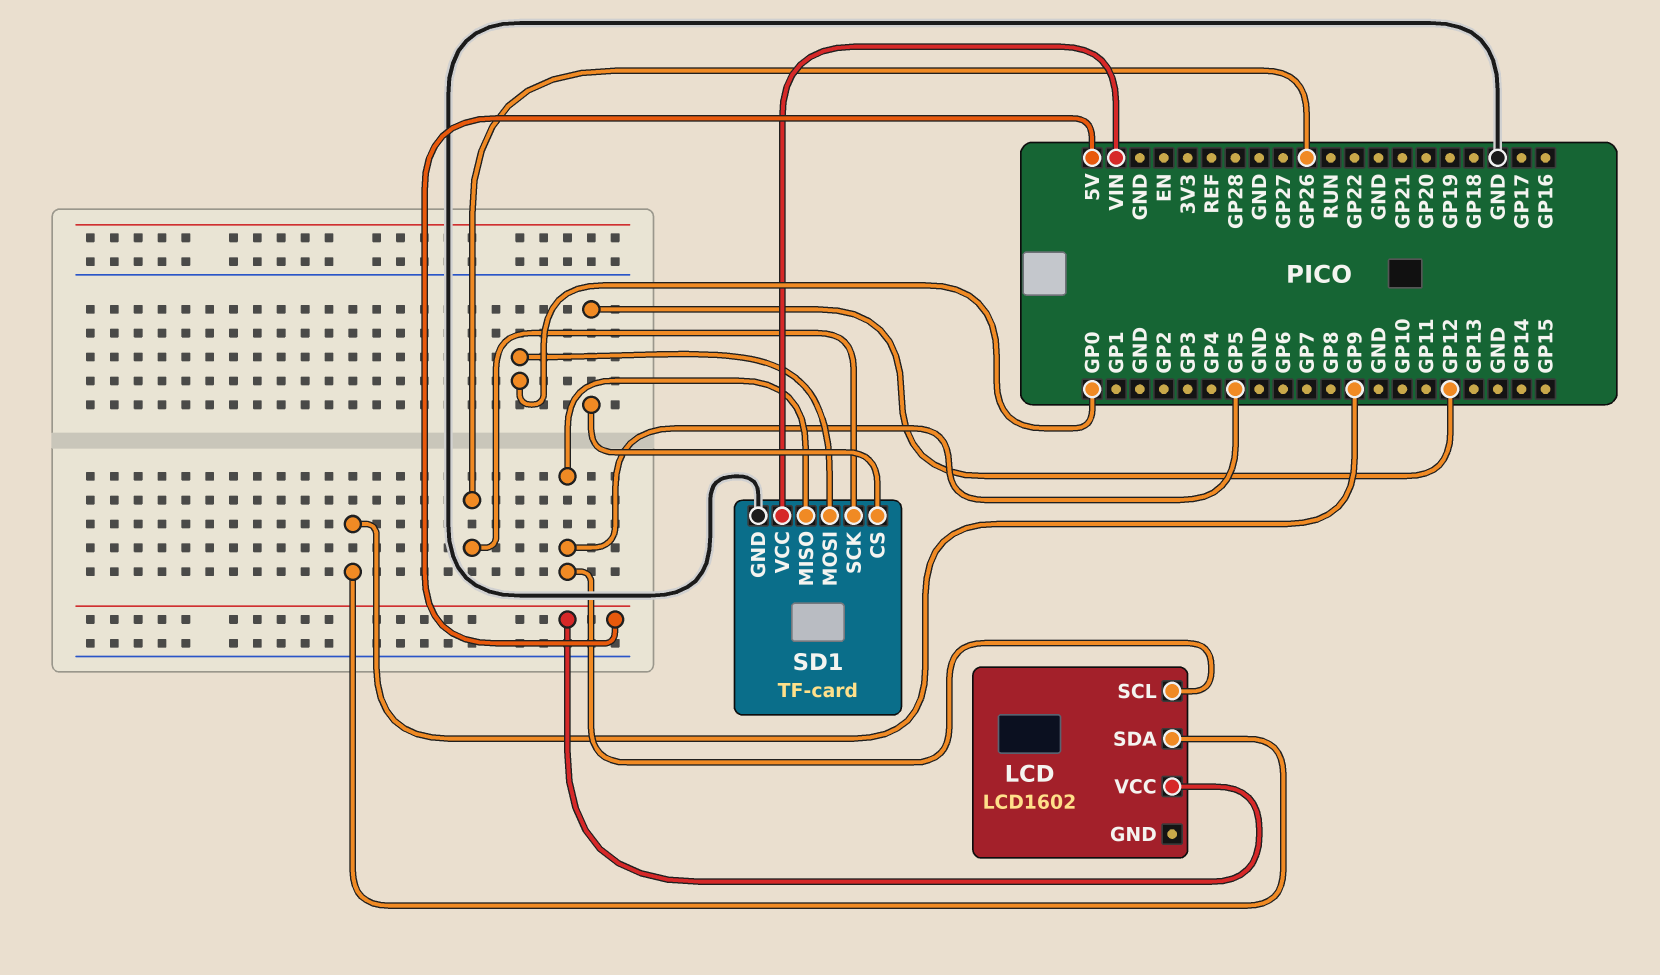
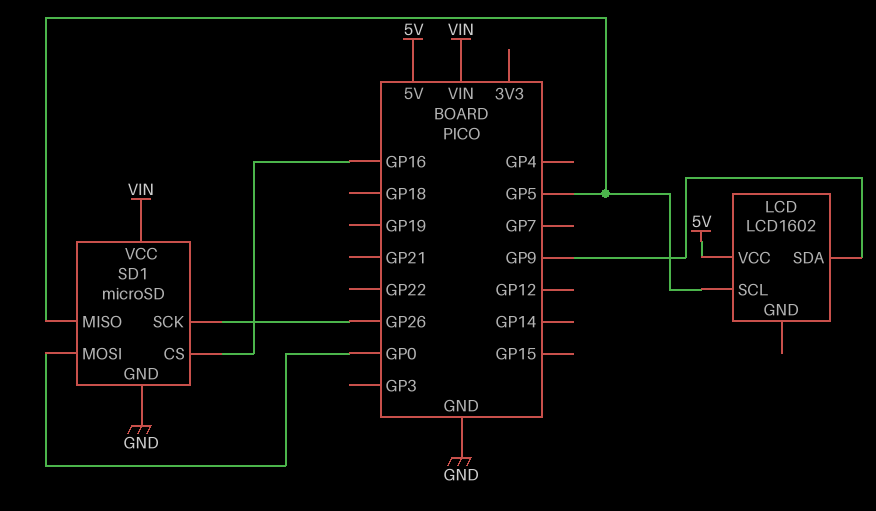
SD1: TF-card -> microSD
SD1 pin CS: GP12 -> GP16

